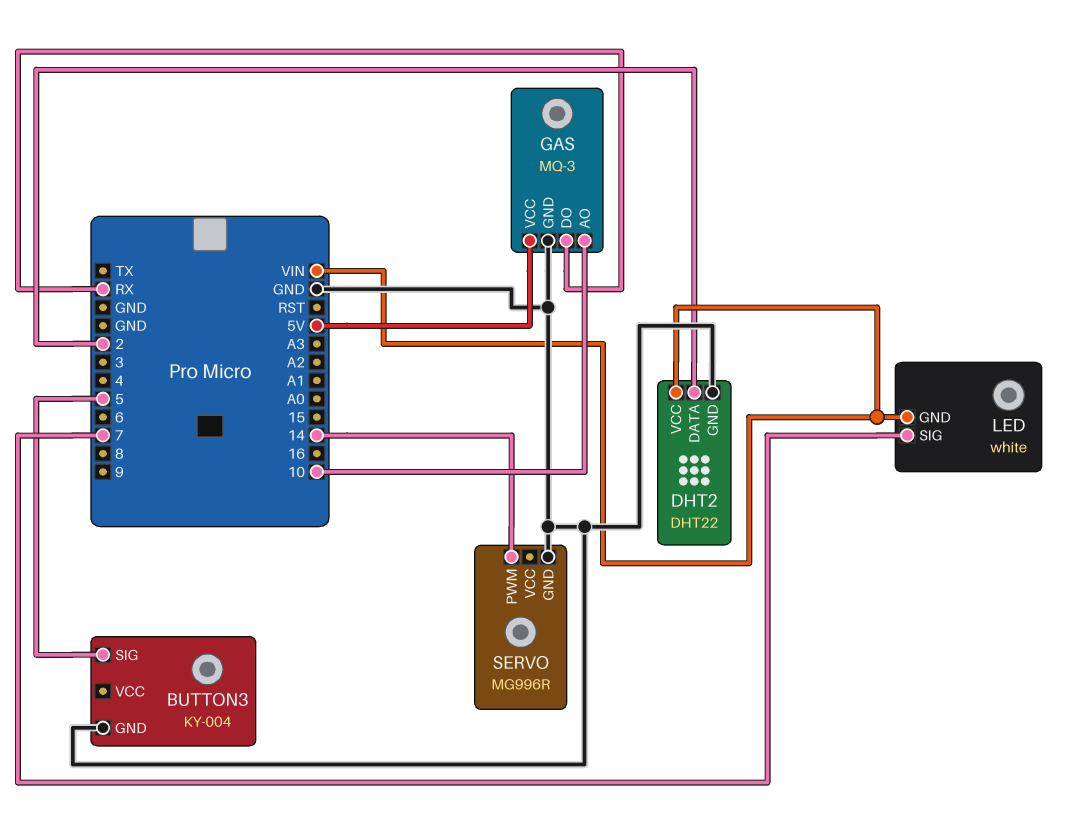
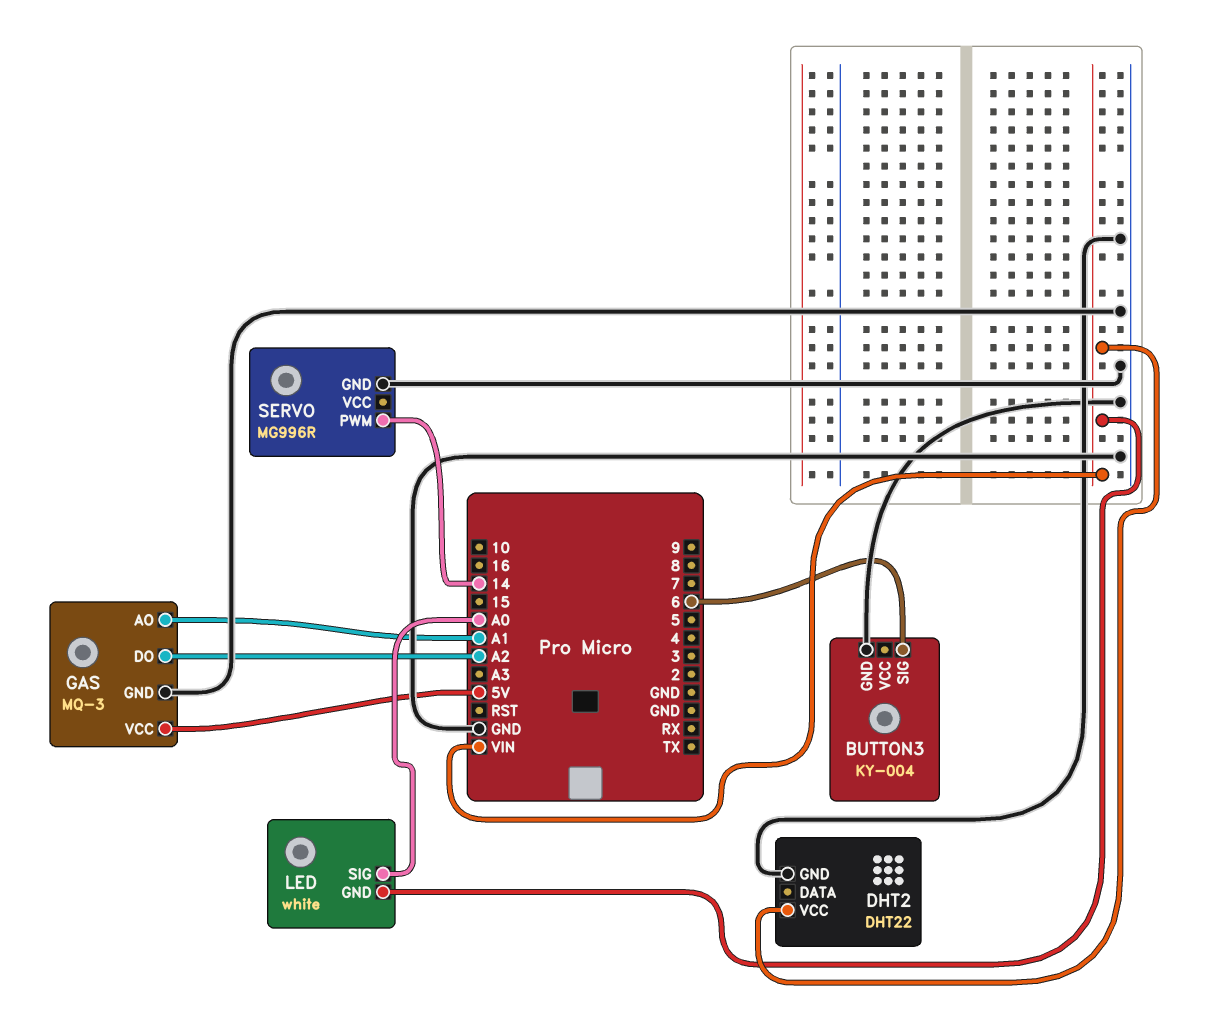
BUTTON3 pin SIG: 5 -> 6
DHT2 pin DATA: 2 -> none
GAS pin AO: 10 -> A1
GAS pin DO: RX -> A2
LED pin SIG: 7 -> A0

